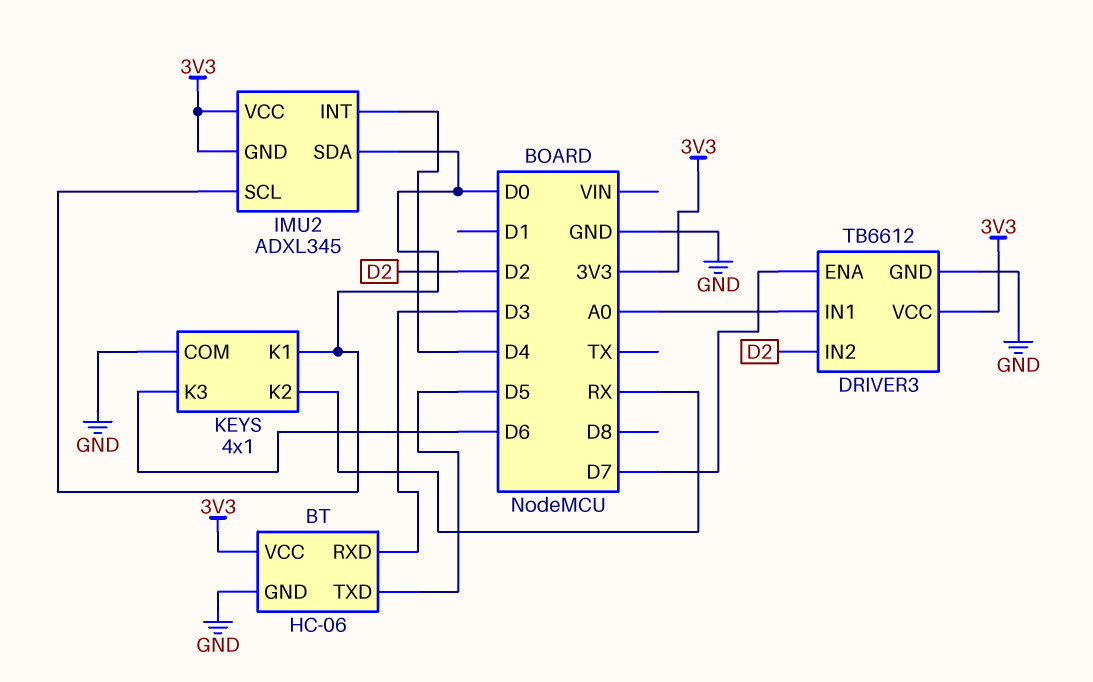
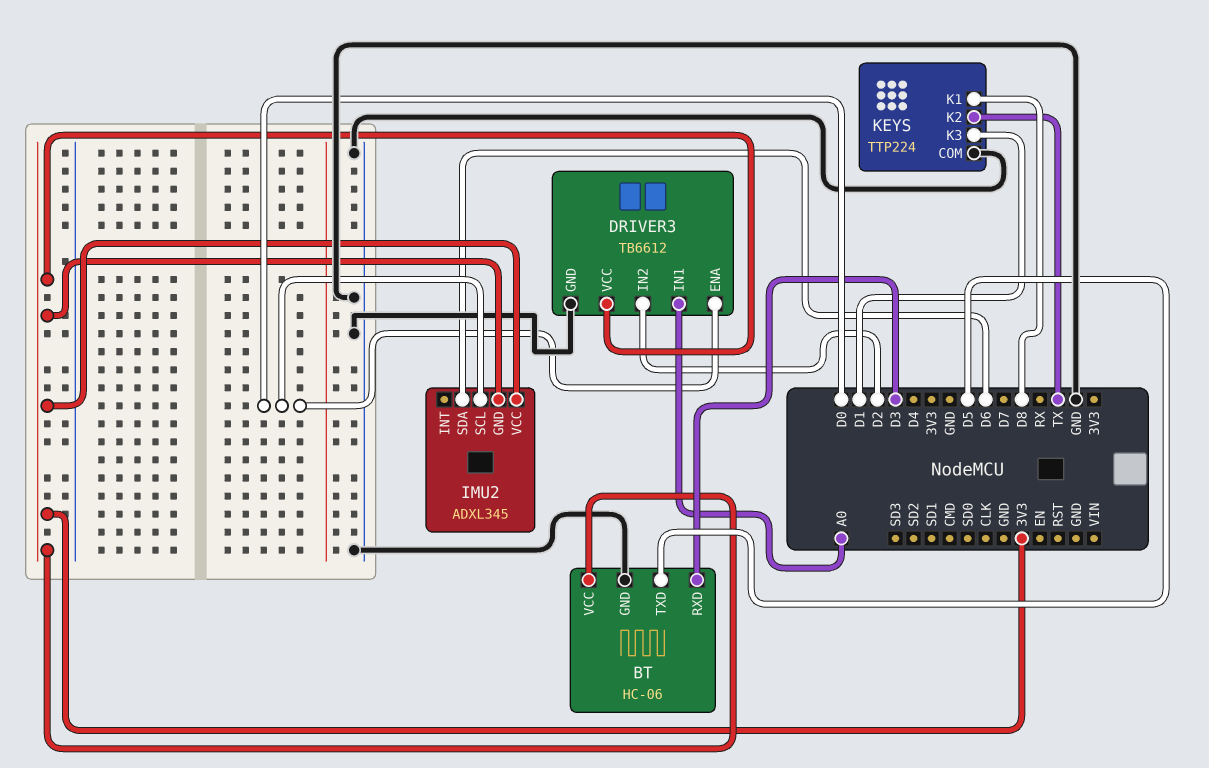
DRIVER3 pin ENA: D7 -> D0
IMU2 pin INT: D4 -> none
IMU2 pin SDA: D0 -> D6
KEYS: 4x1 -> TTP224
KEYS pin K1: D0 -> D8
KEYS pin K2: RX -> TX
KEYS pin K3: D6 -> D1

